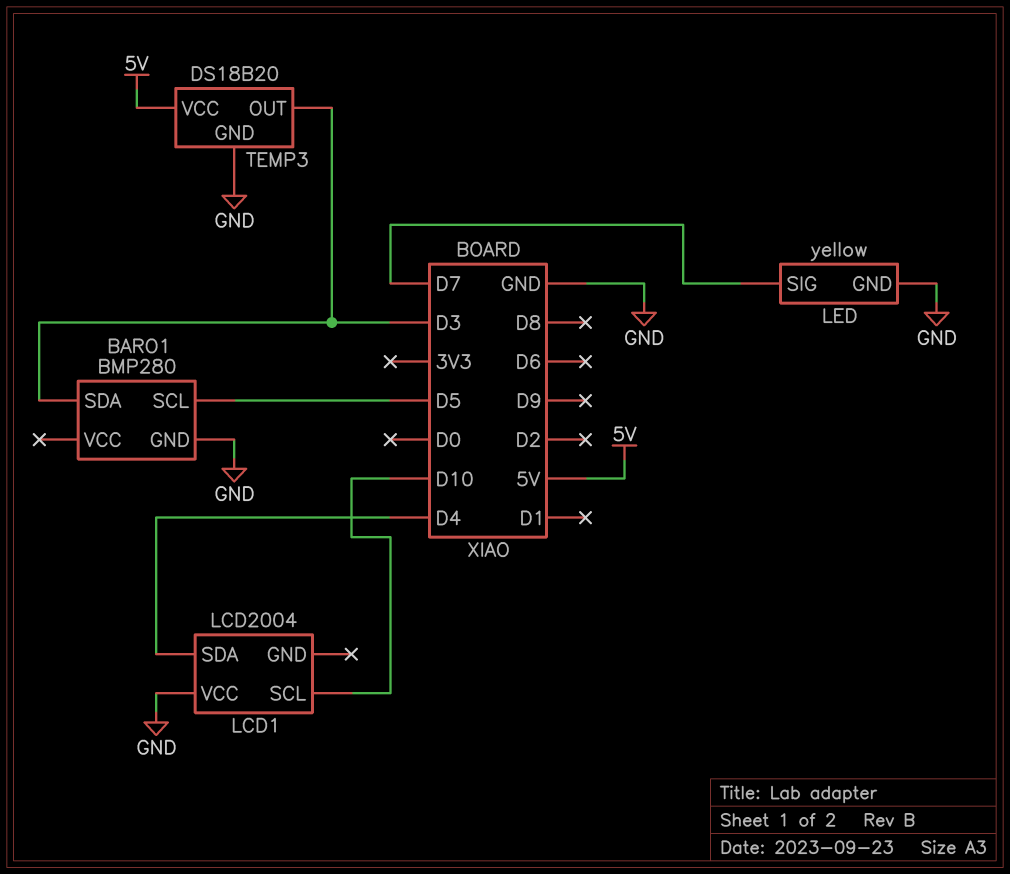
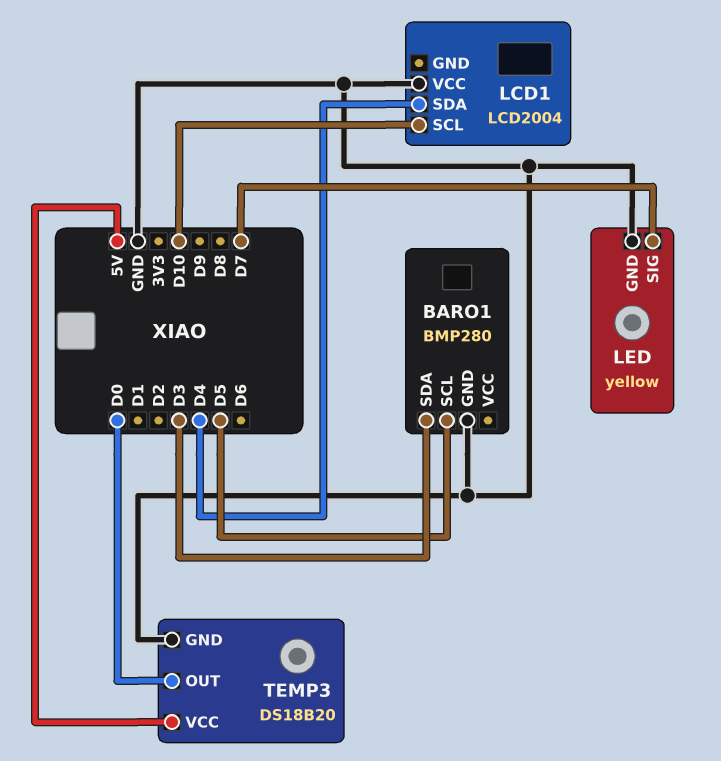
TEMP3 pin OUT: D3 -> D0

